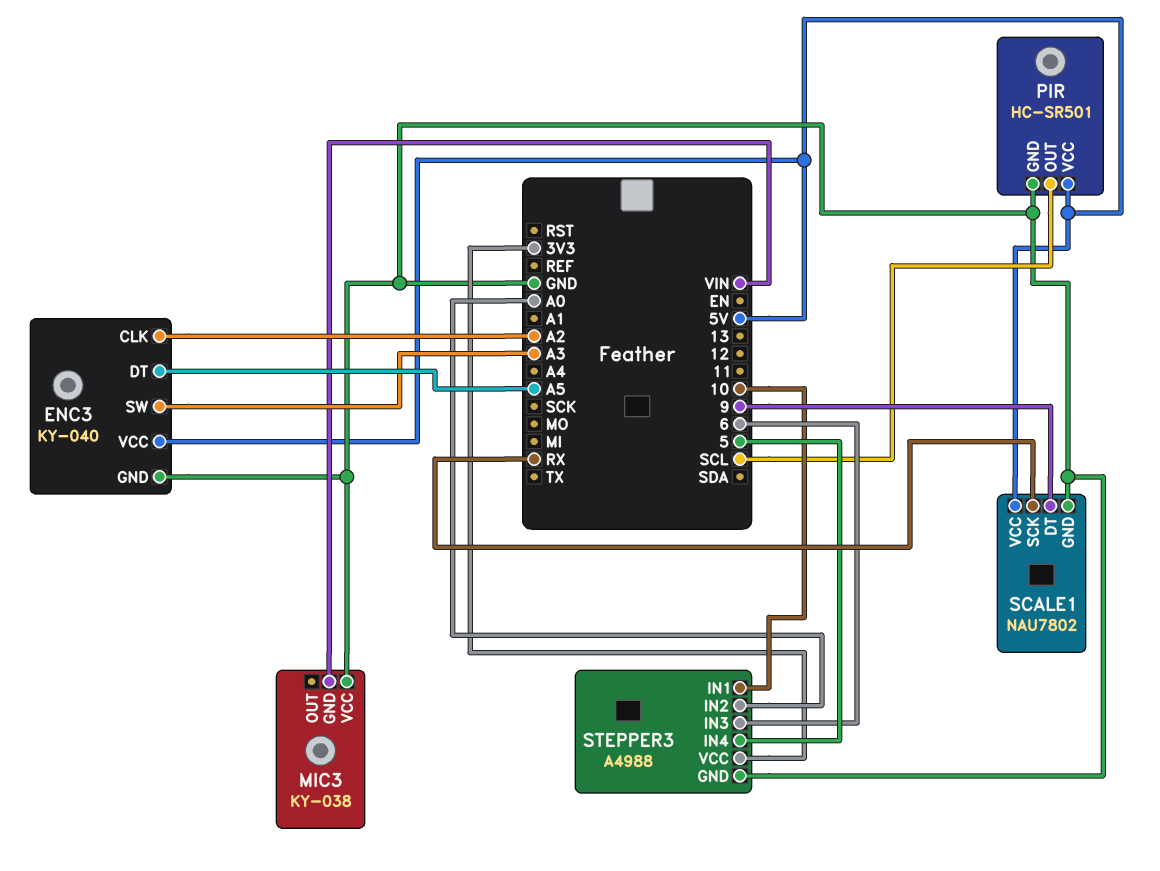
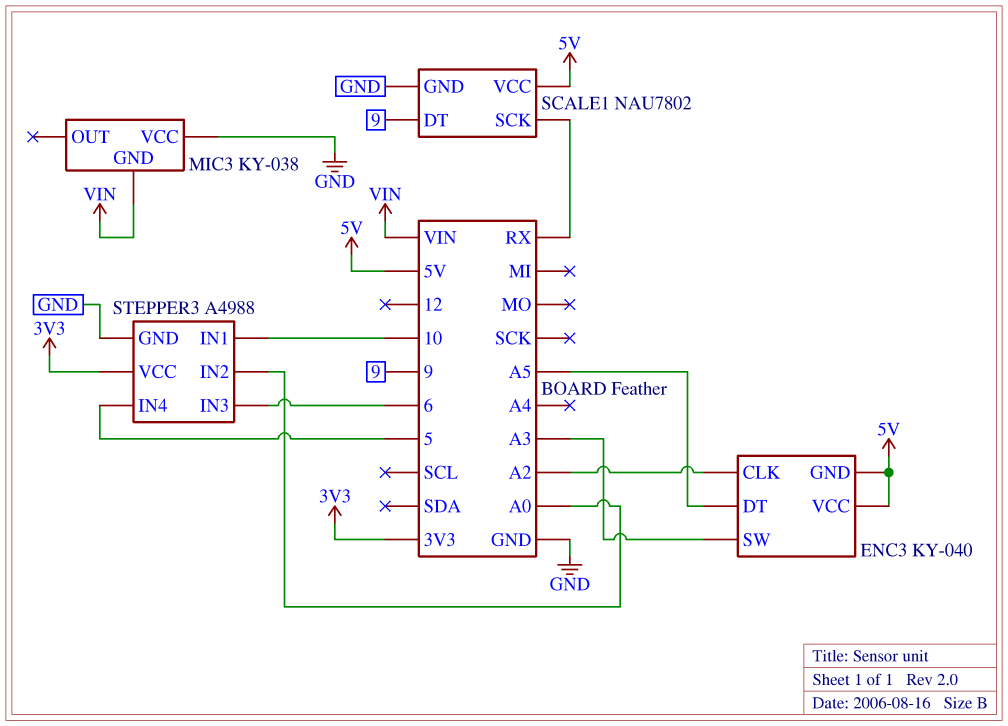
ENC3 pin GND: GND -> 5V
PIR: HC-SR501 -> none
PIR pin GND: GND -> none
PIR pin OUT: SCL -> none
PIR pin VCC: 5V -> none

